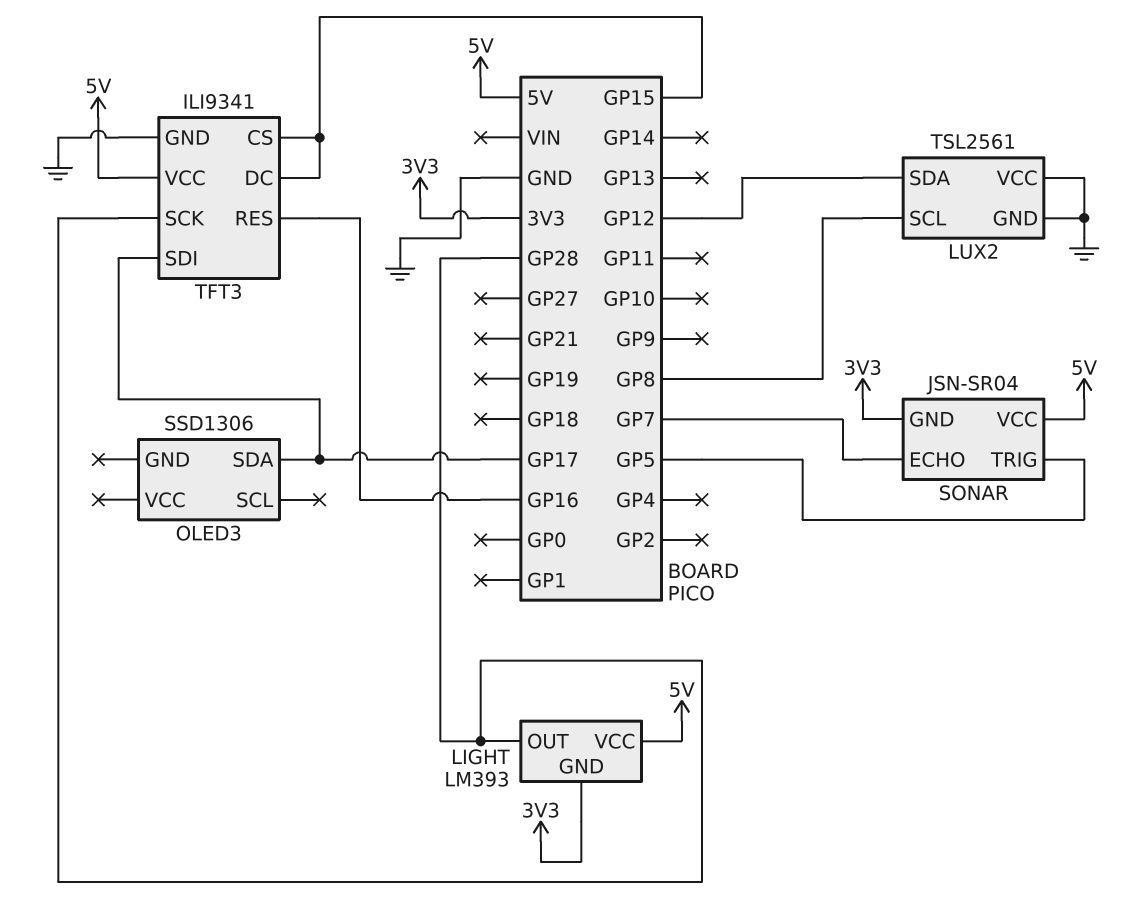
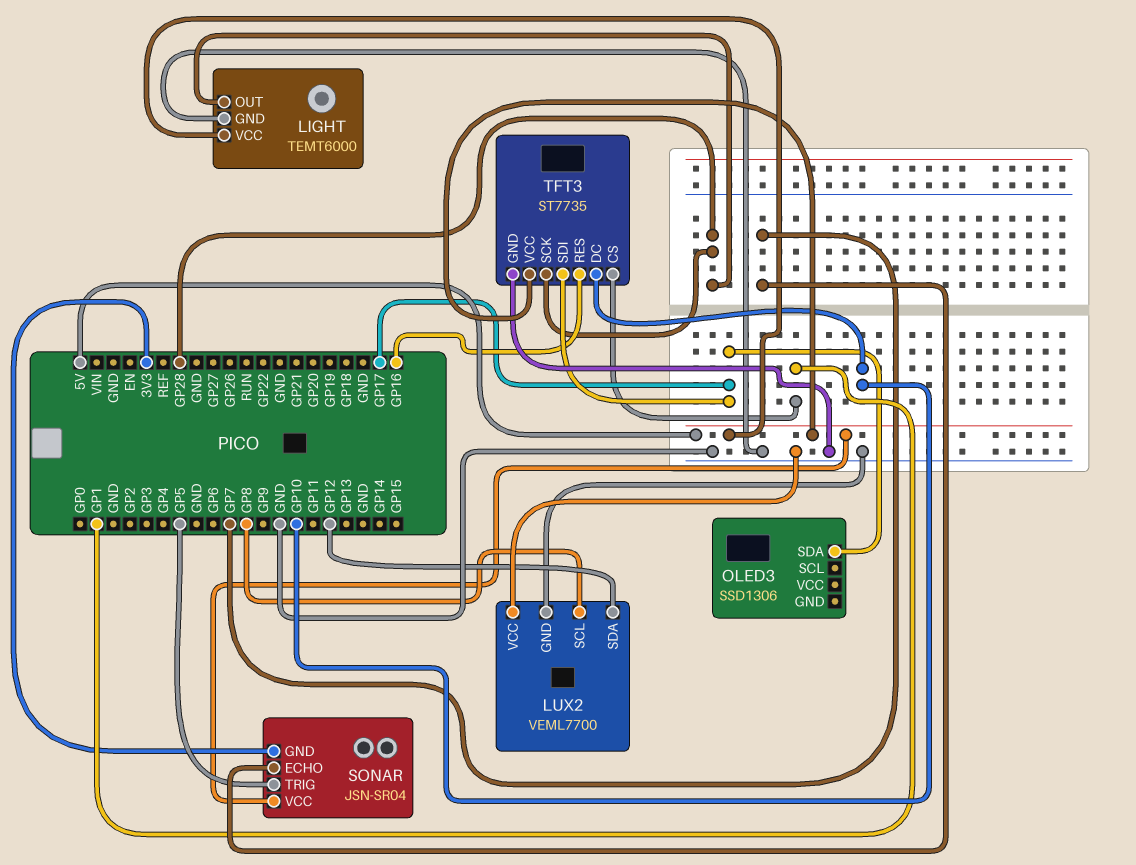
LIGHT: LM393 -> TEMT6000
LIGHT pin GND: 3V3 -> GND
LUX2: TSL2561 -> VEML7700
TFT3: ILI9341 -> ST7735
TFT3 pin CS: GP15 -> GP1
TFT3 pin DC: GP15 -> GP10

